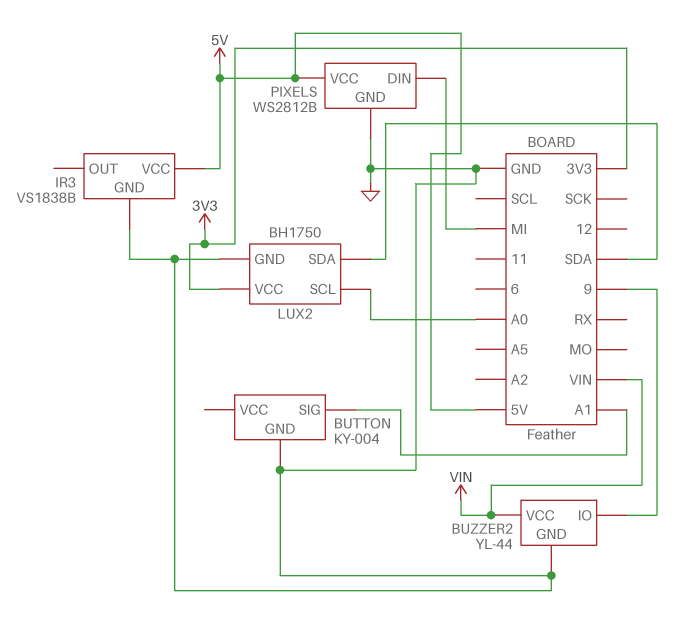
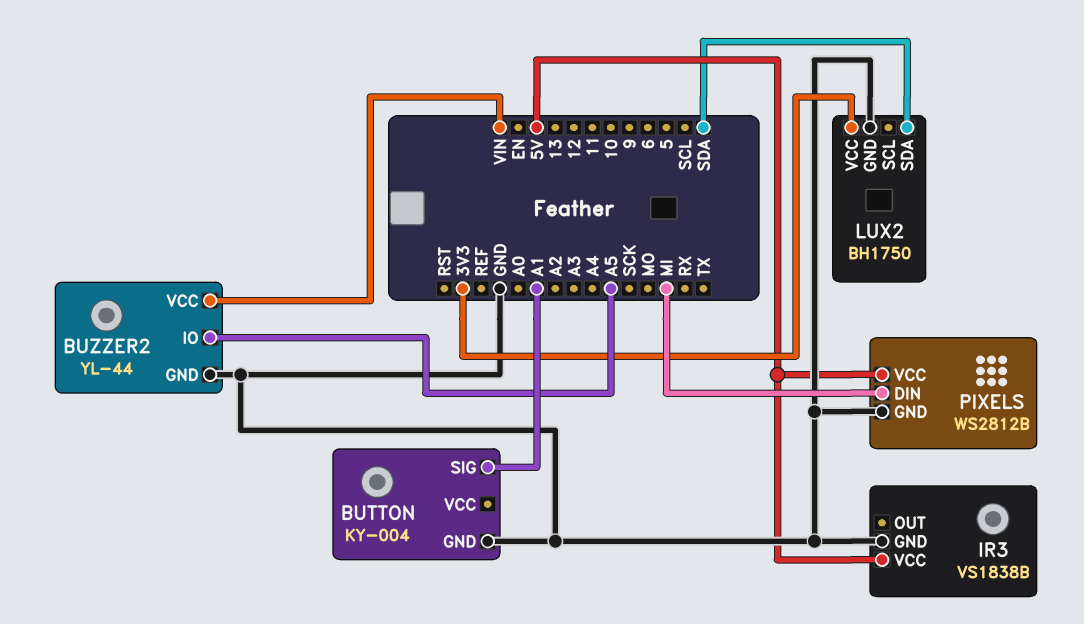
BUZZER2 pin IO: 9 -> A5
LUX2 pin SCL: A0 -> none

